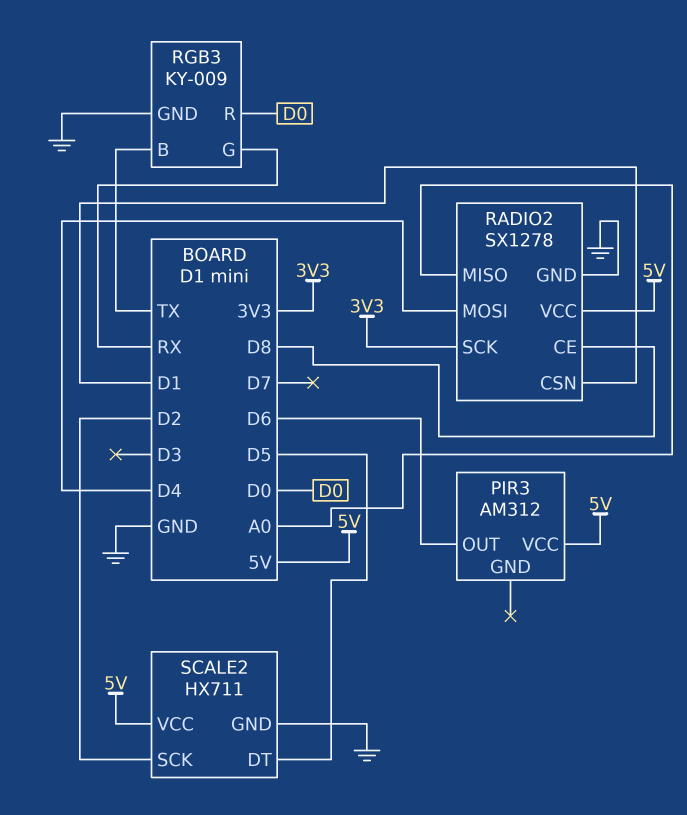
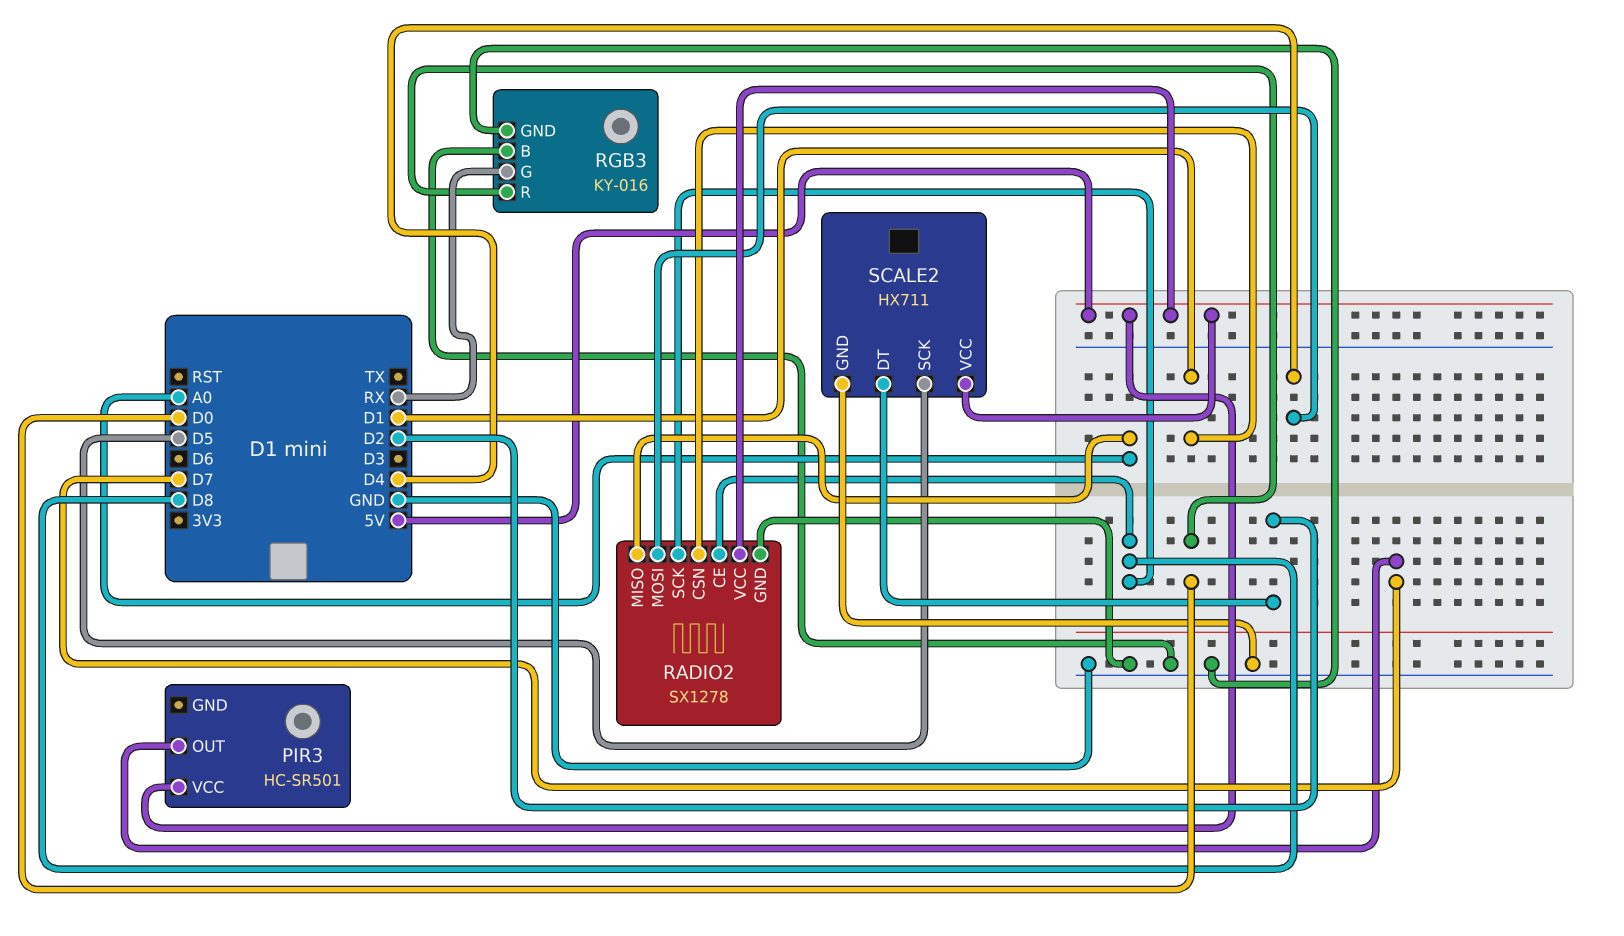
PIR3: AM312 -> HC-SR501
PIR3 pin OUT: D6 -> D7
RADIO2 pin SCK: 3V3 -> D8
RGB3: KY-009 -> KY-016
RGB3 pin B: TX -> GND
SCALE2 pin DT: D5 -> D2
SCALE2 pin SCK: D2 -> D5

